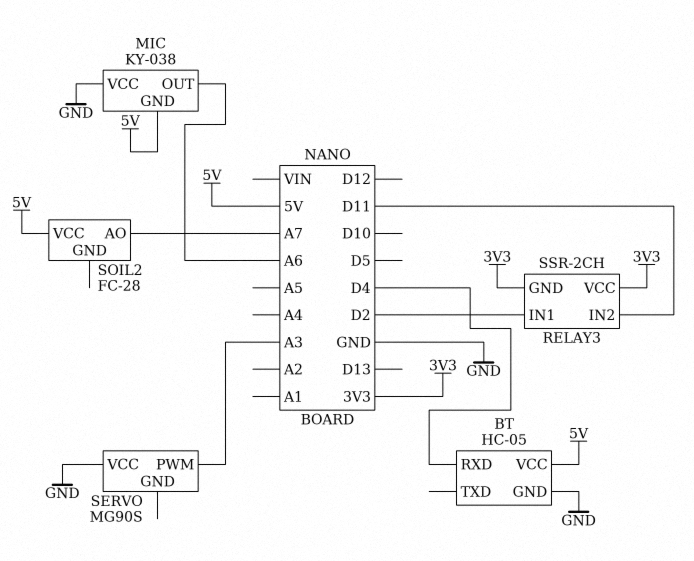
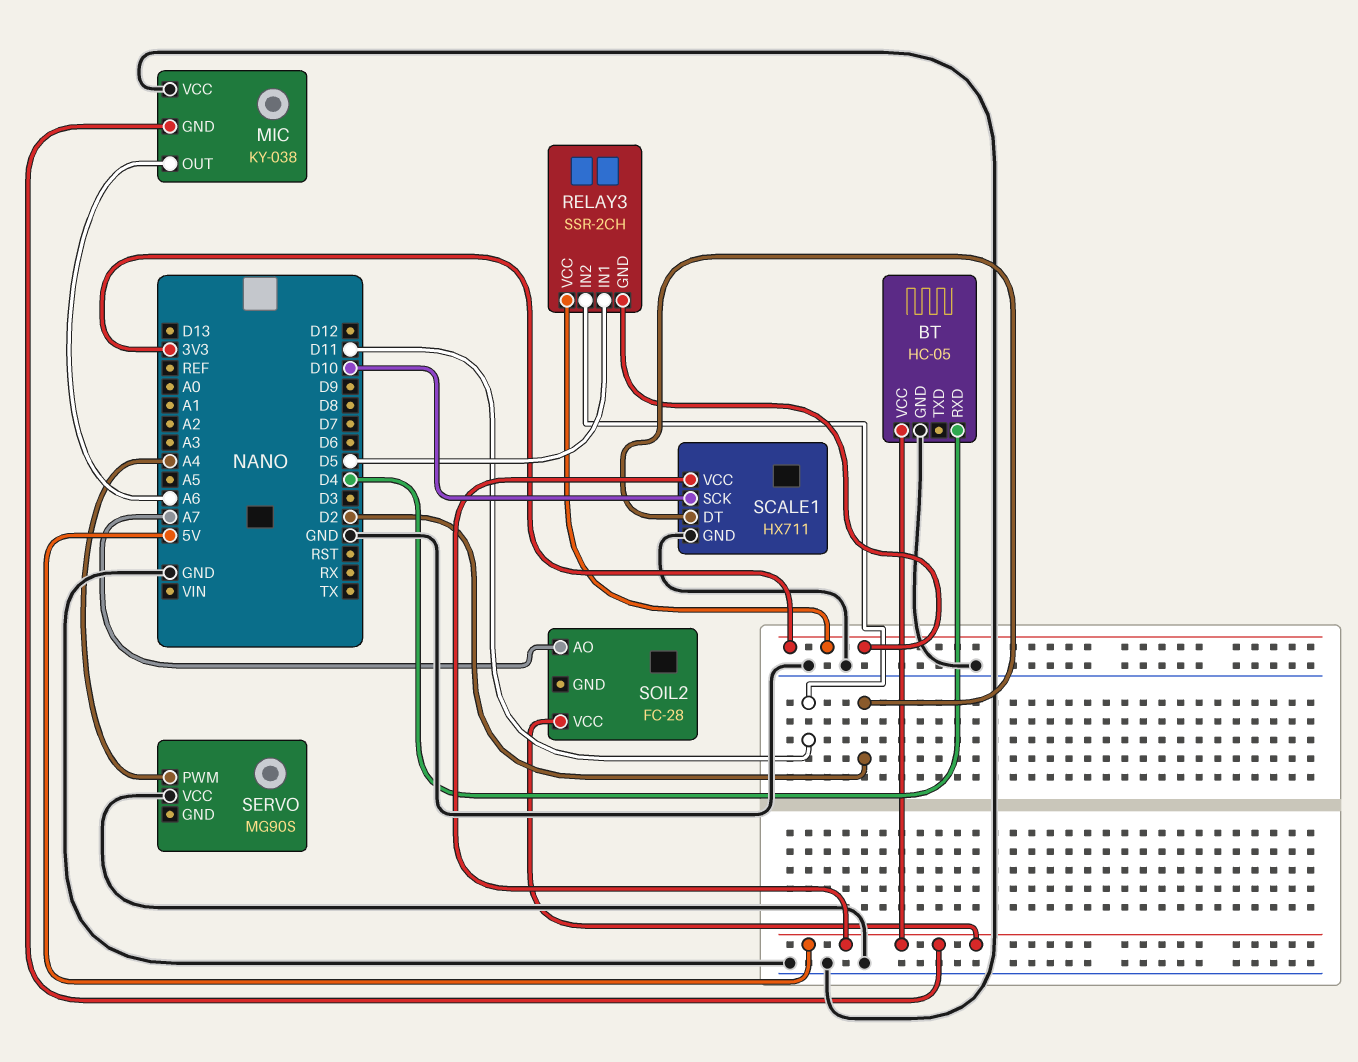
RELAY3 pin IN1: D2 -> D5
SCALE1: none -> HX711
SCALE1 pin DT: none -> D2
SCALE1 pin GND: none -> GND
SCALE1 pin SCK: none -> D10
SCALE1 pin VCC: none -> 5V
SERVO pin PWM: A3 -> A4

